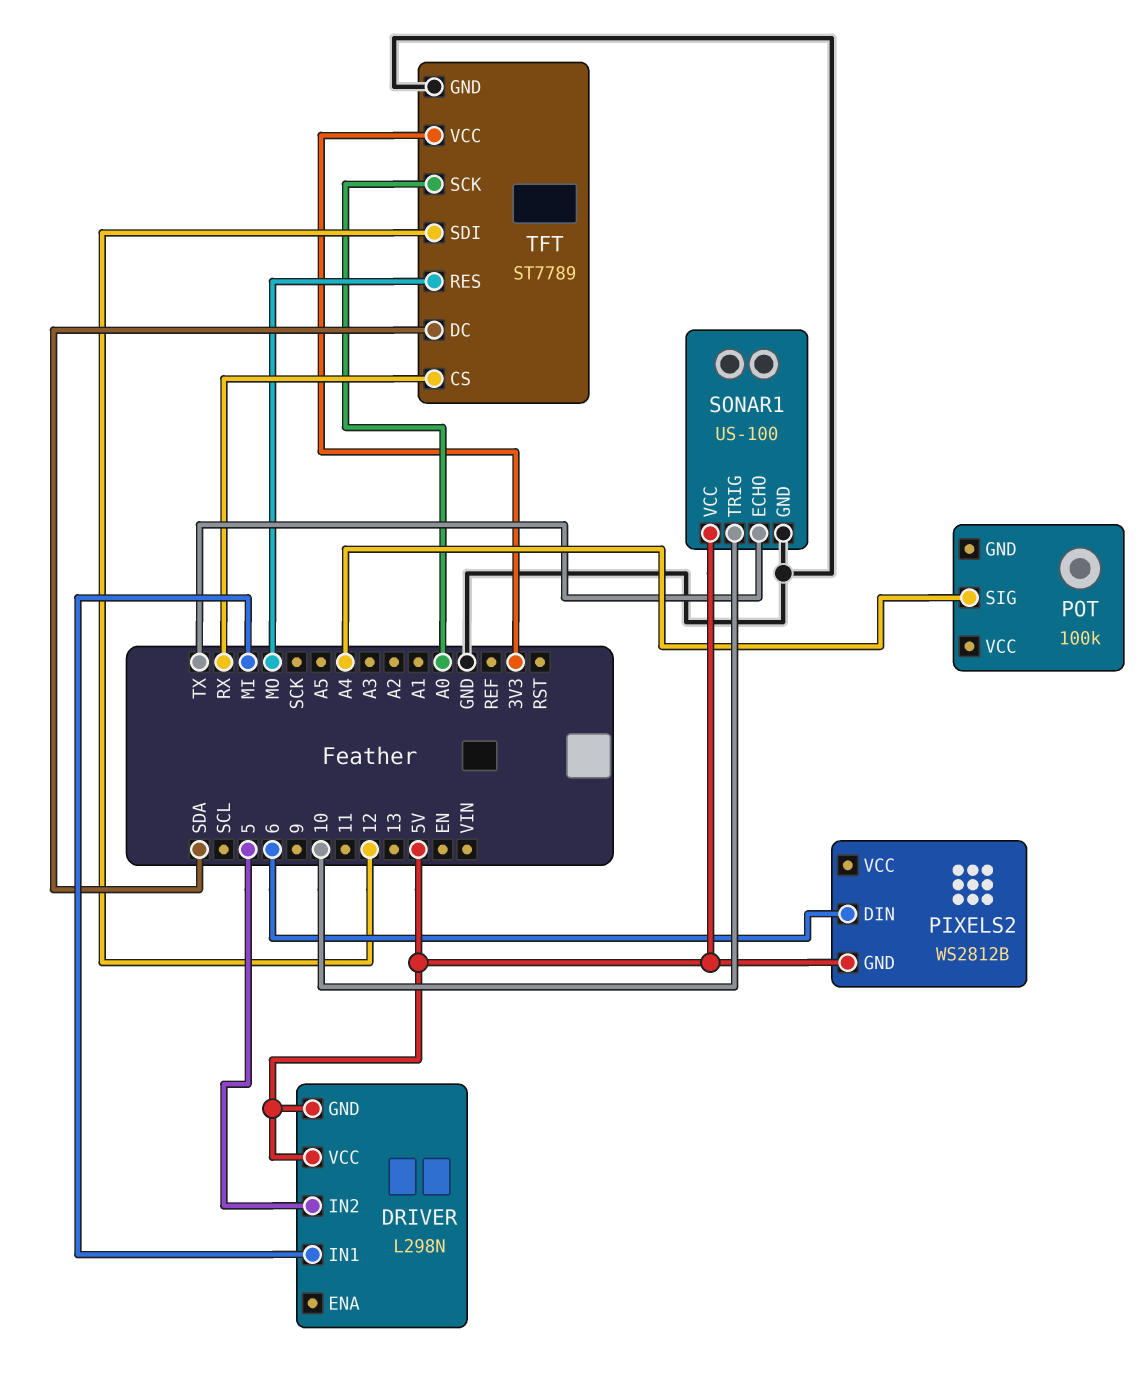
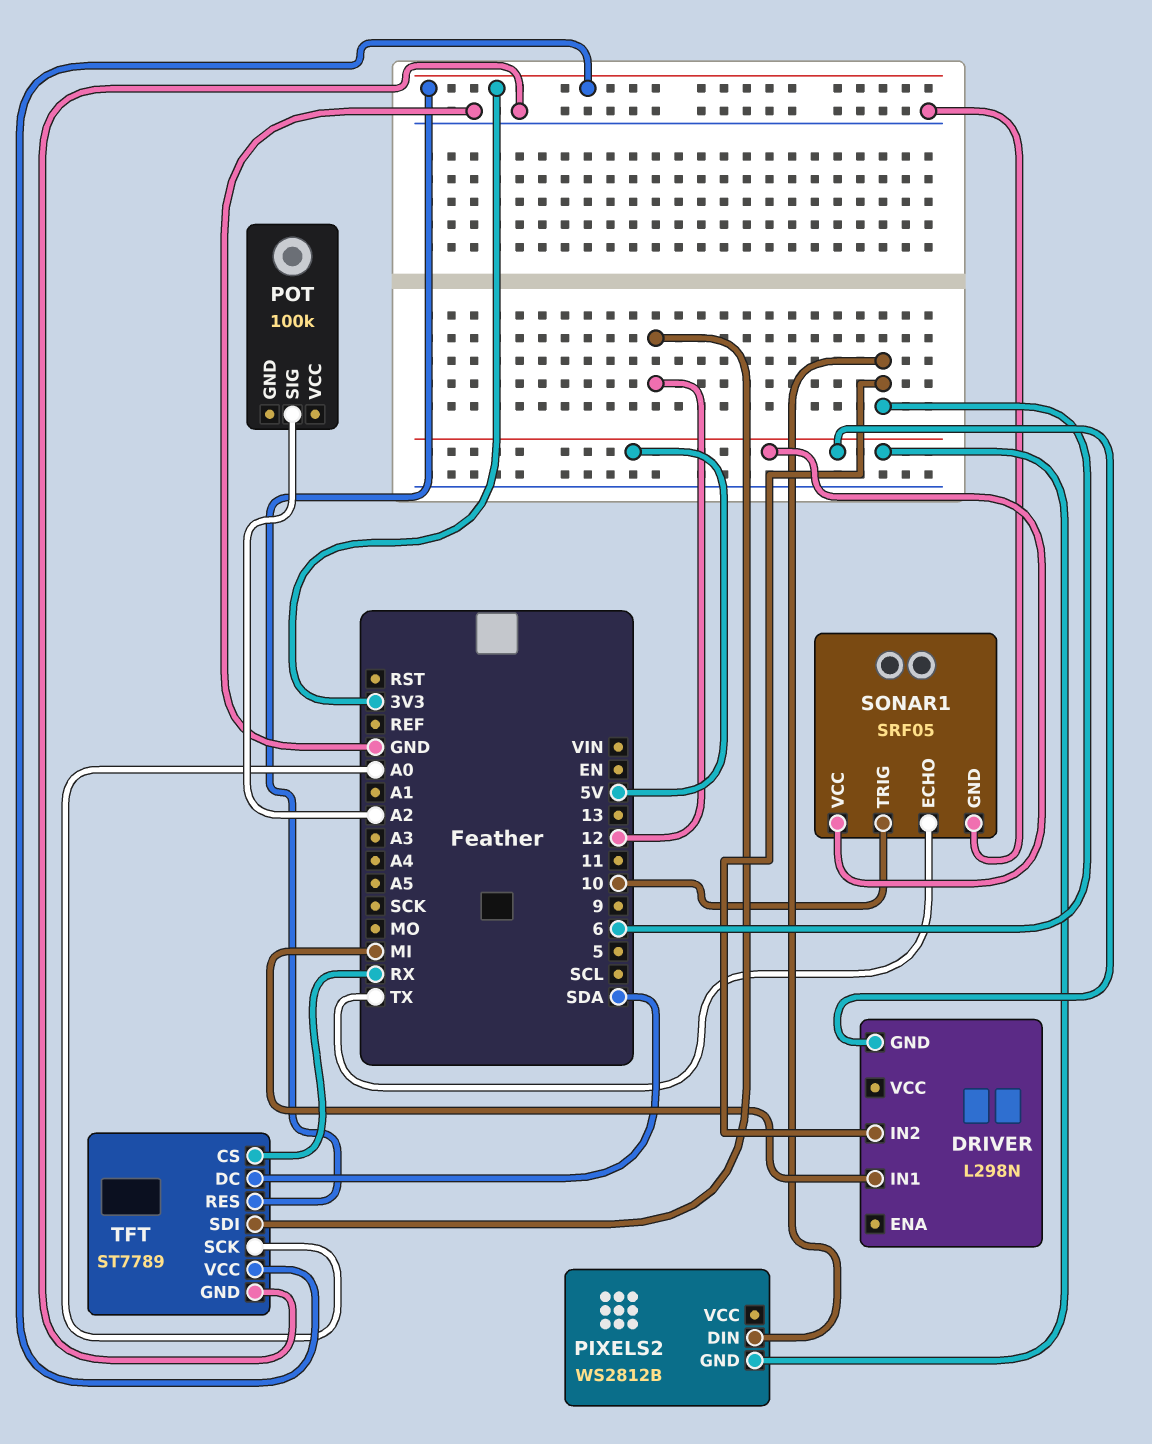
DRIVER pin IN2: 5 -> 6
DRIVER pin VCC: 5V -> none
POT pin SIG: A4 -> A2
SONAR1: US-100 -> SRF05
TFT pin RES: MO -> 3V3

